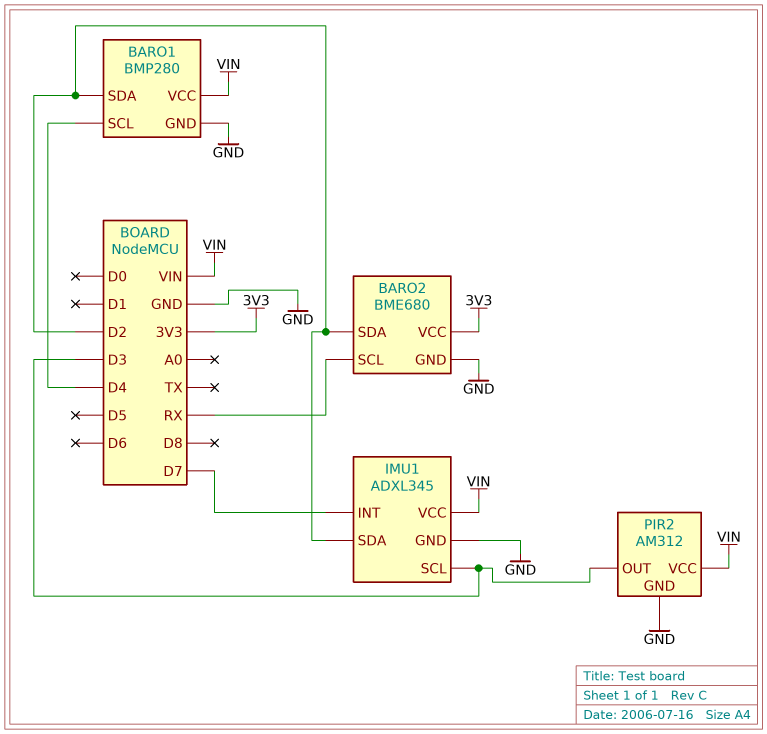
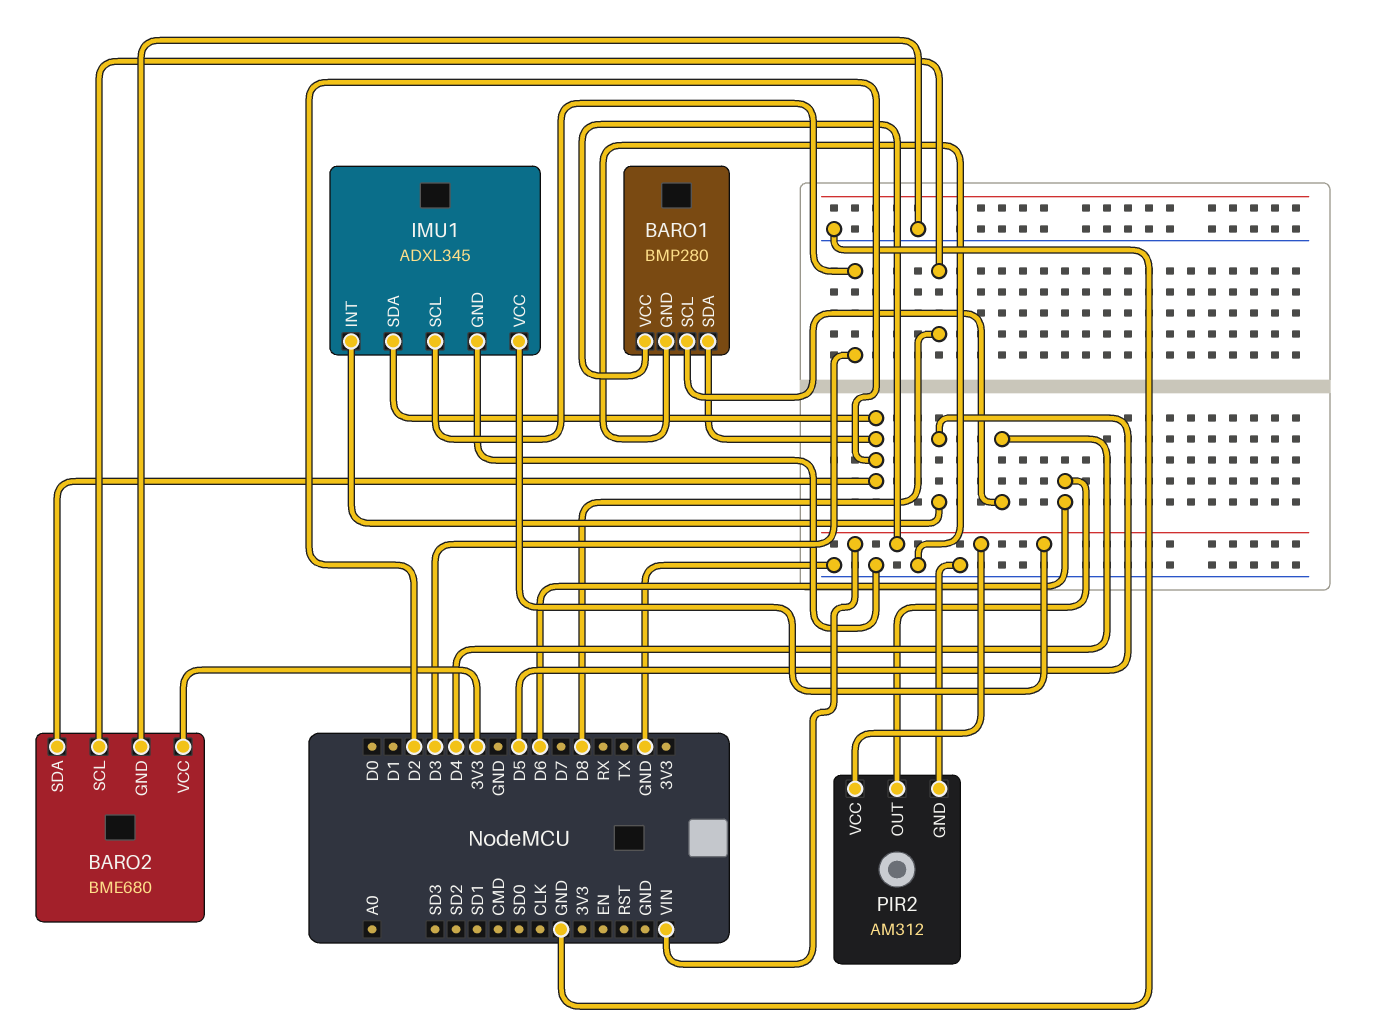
BARO2 pin SCL: RX -> D8
IMU1 pin INT: D7 -> D5
PIR2 pin OUT: D3 -> D6

